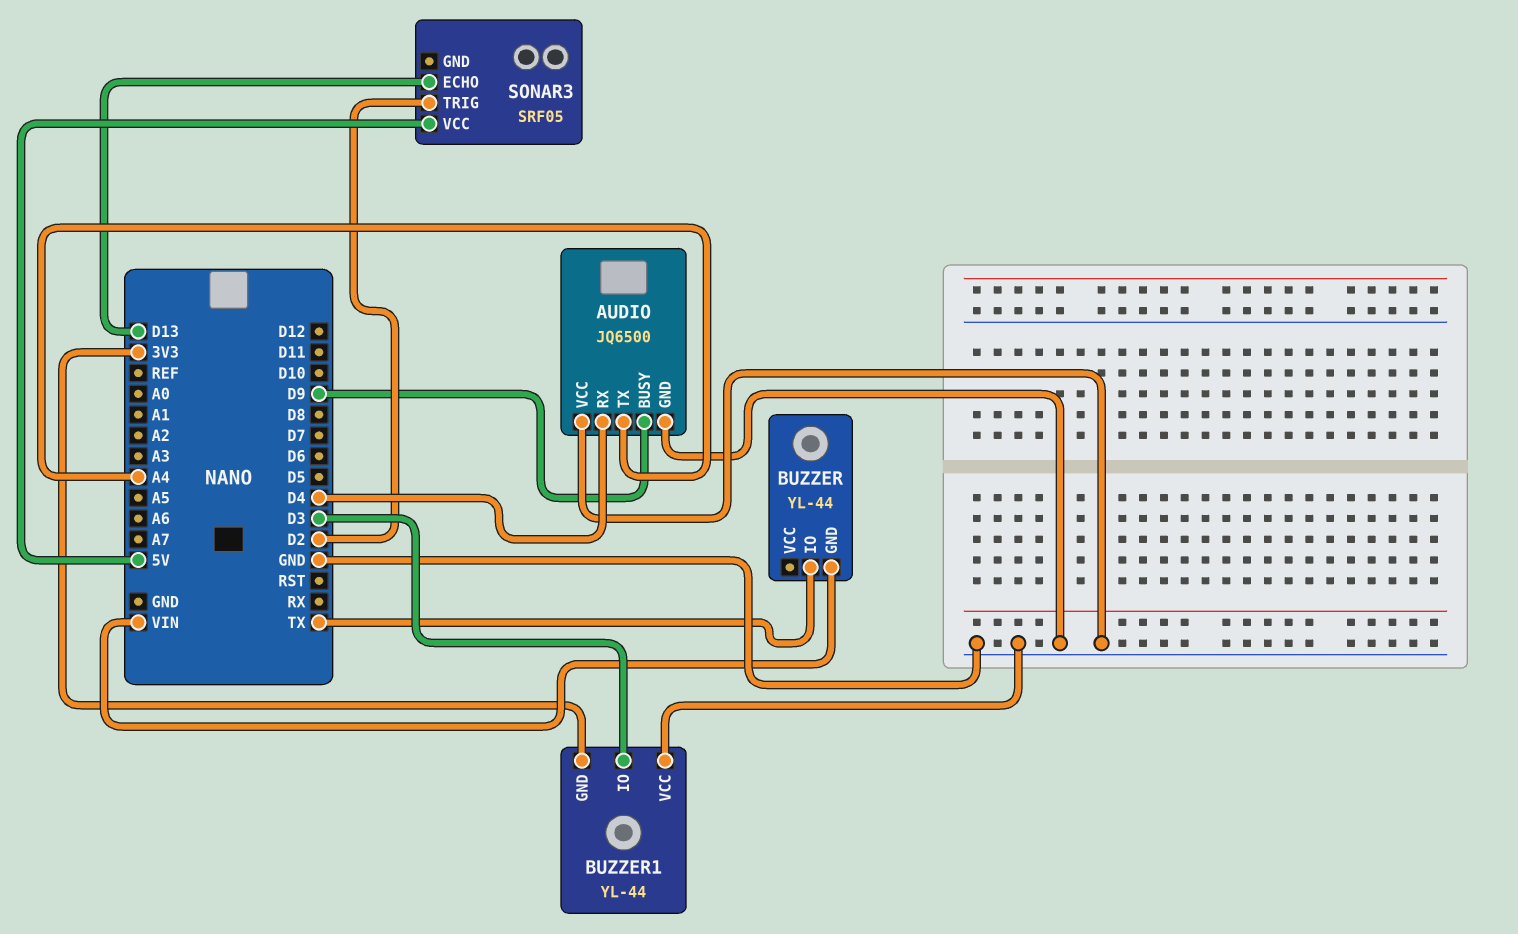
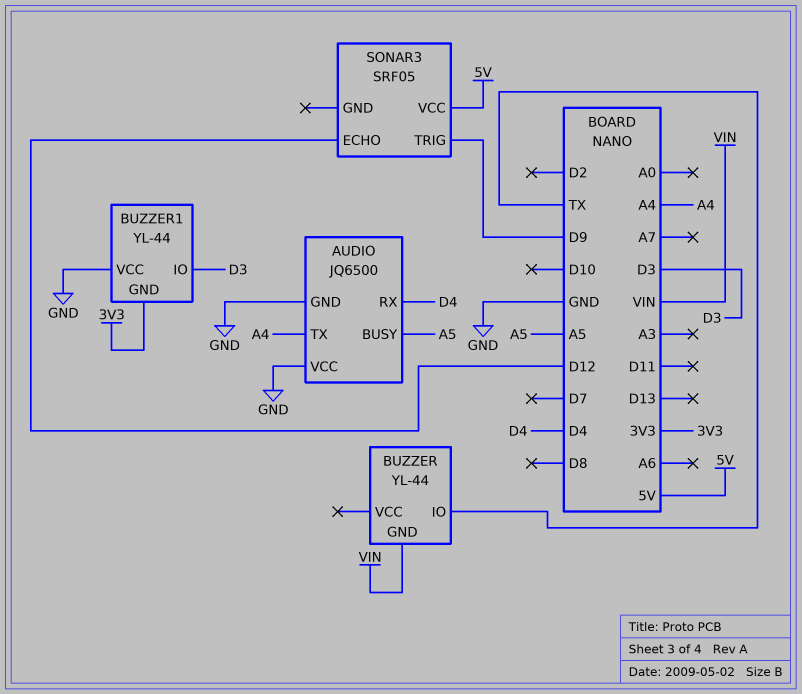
AUDIO pin BUSY: D9 -> A5
SONAR3 pin ECHO: D13 -> D12
SONAR3 pin TRIG: D2 -> D9

